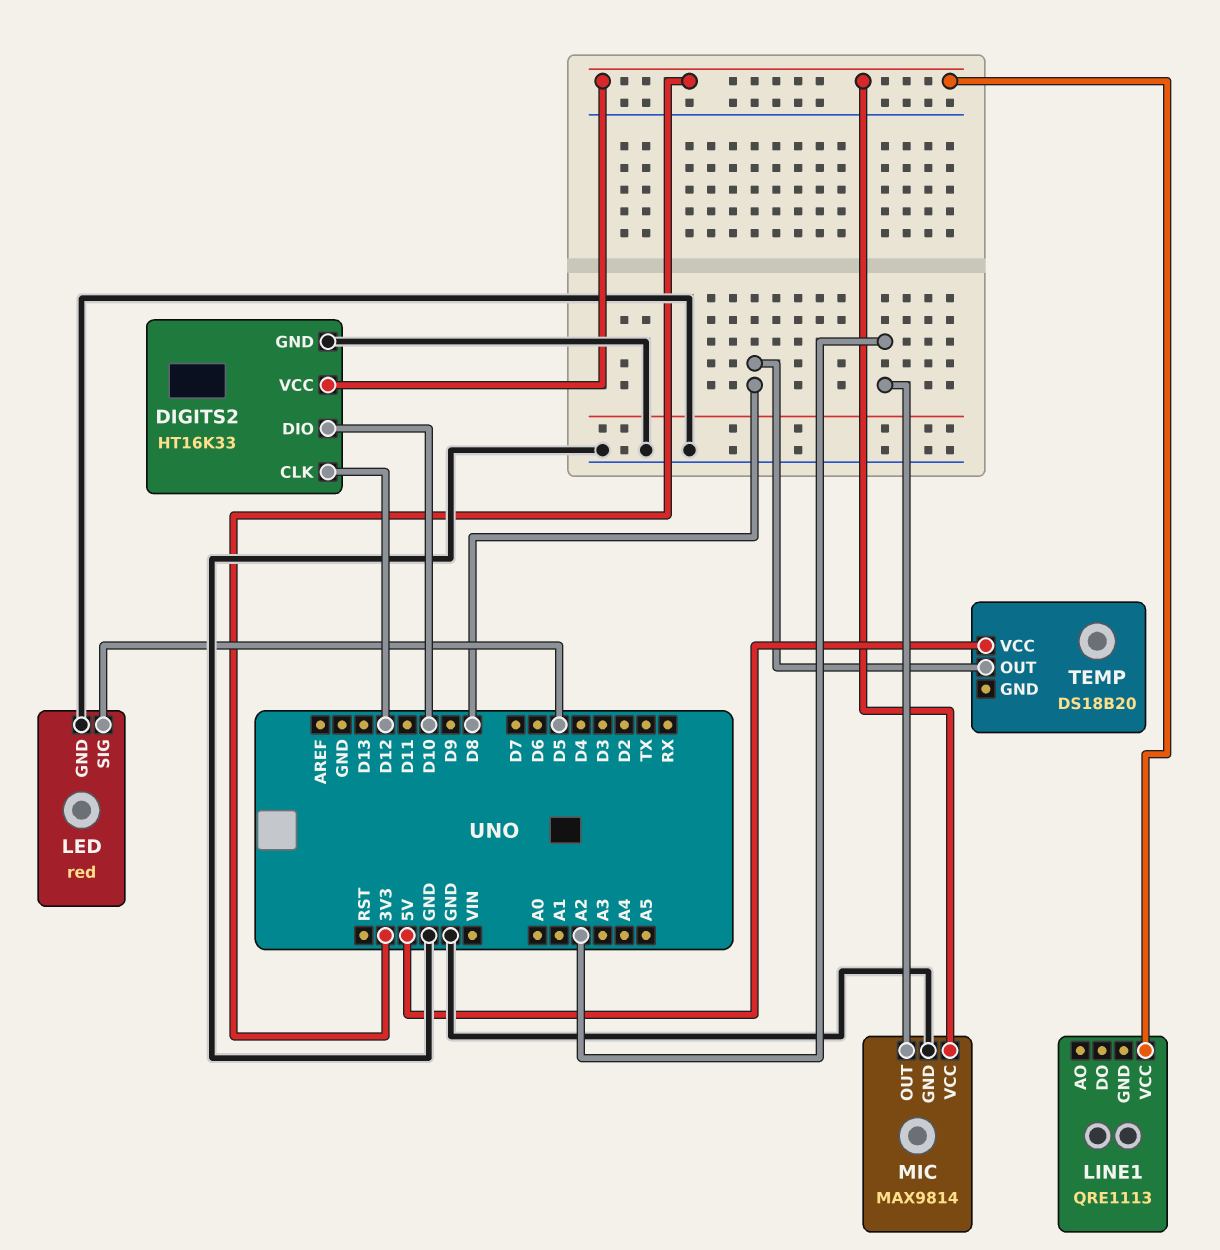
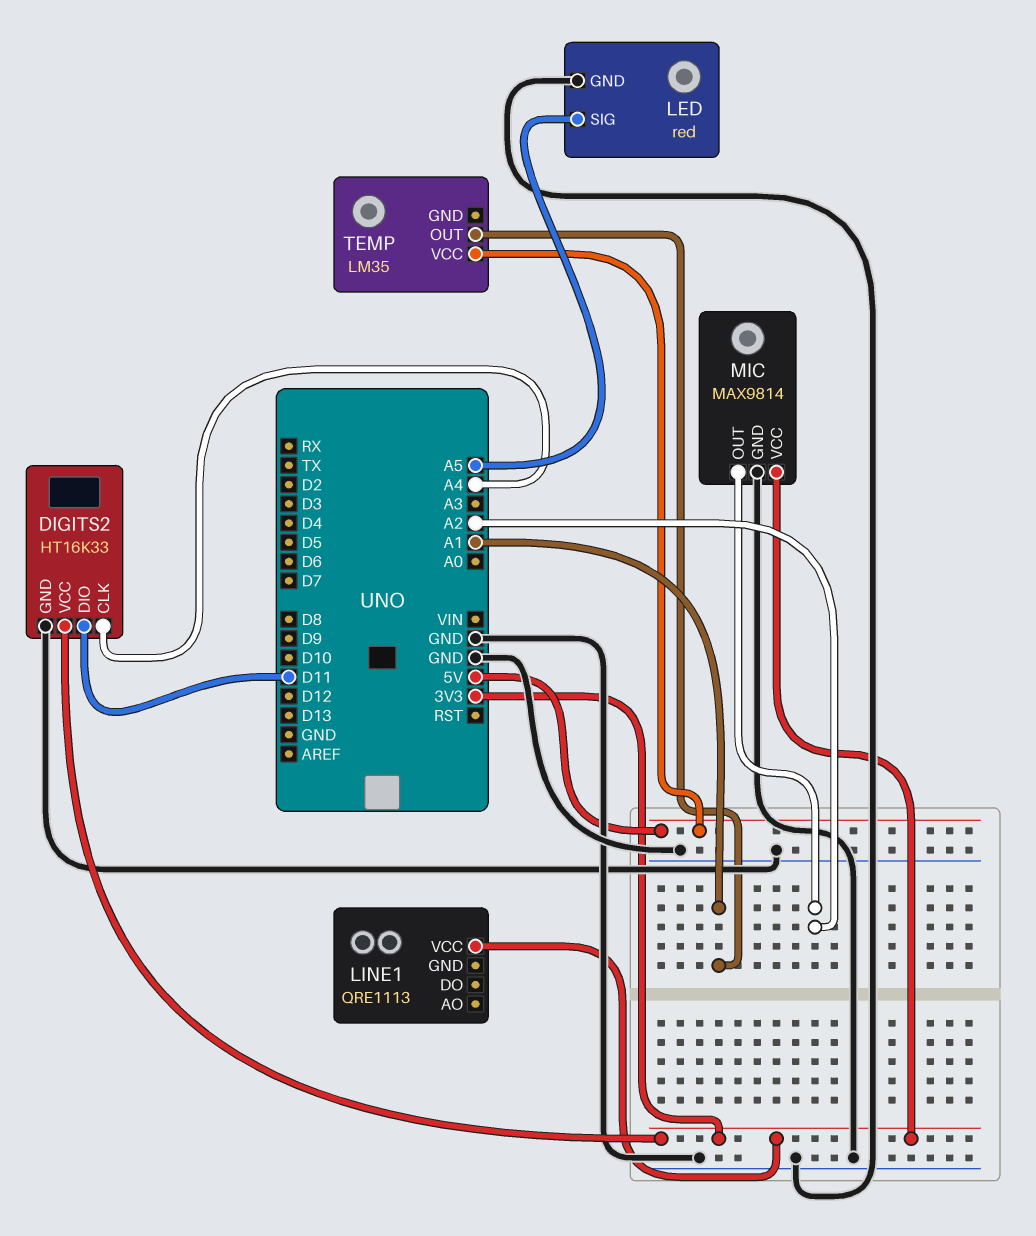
DIGITS2 pin CLK: D12 -> A4
DIGITS2 pin DIO: D10 -> D11
LED pin SIG: D5 -> A5
TEMP: DS18B20 -> LM35
TEMP pin OUT: D8 -> A1

